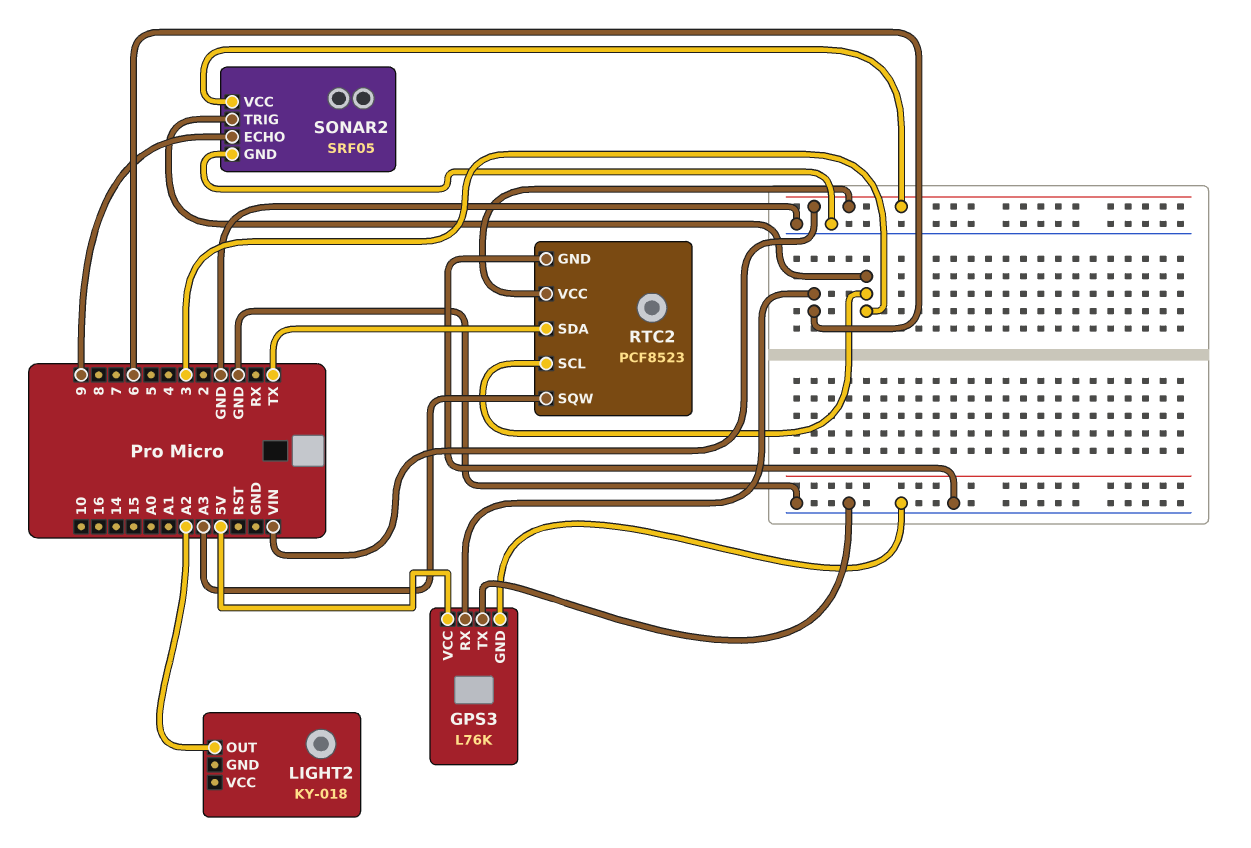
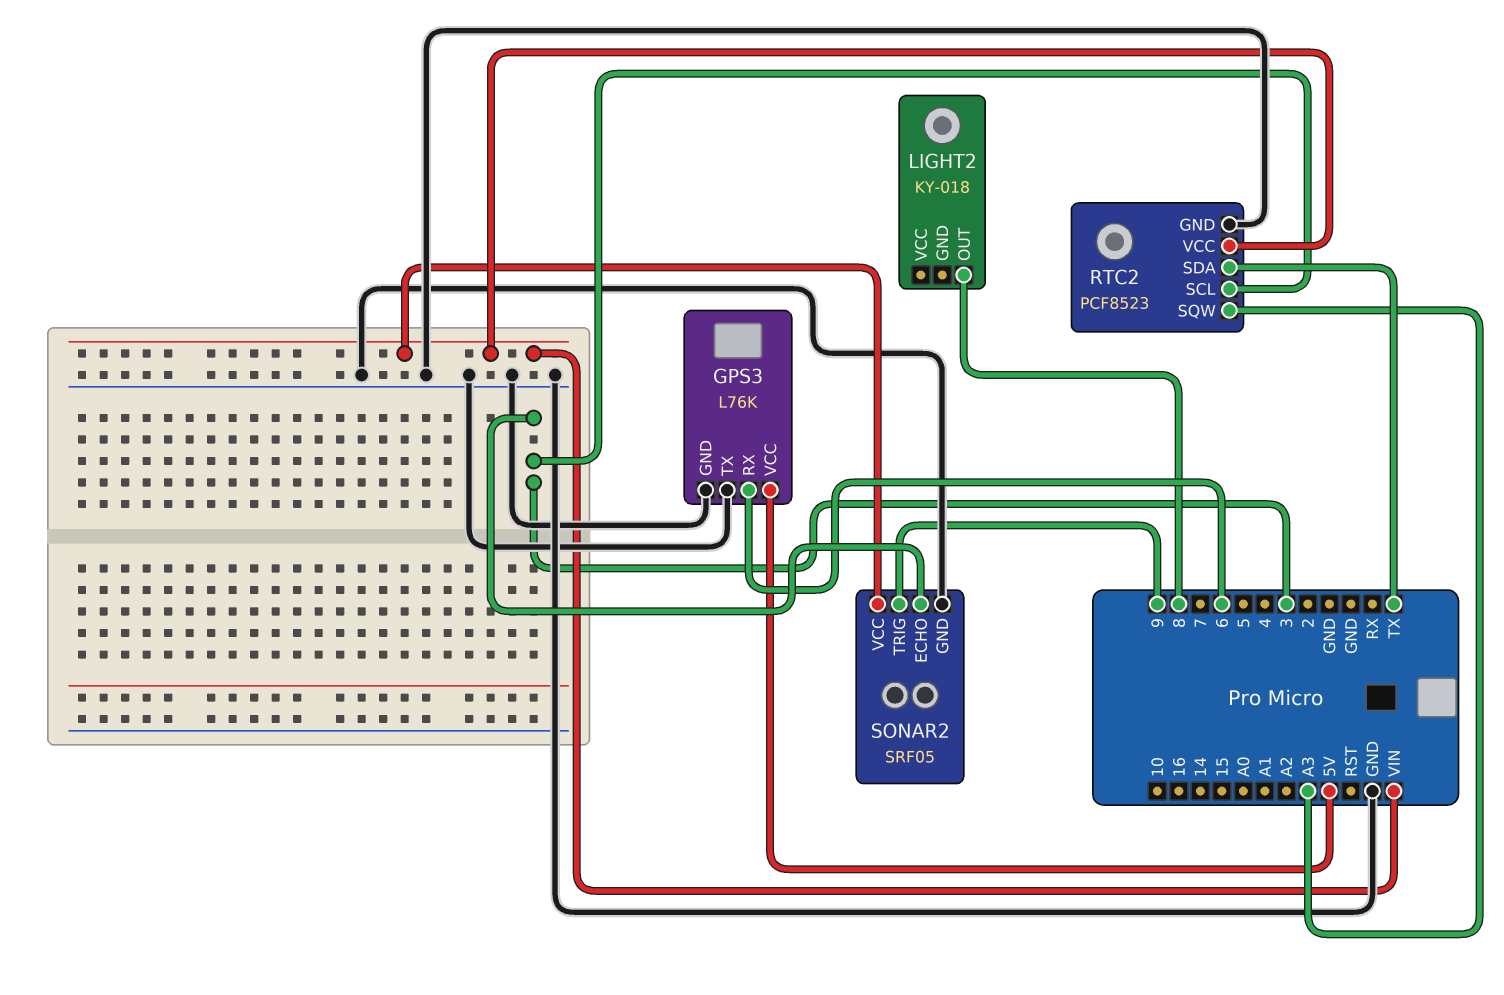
LIGHT2 pin OUT: A2 -> 8
SONAR2 pin ECHO: 9 -> 3
SONAR2 pin TRIG: 3 -> 9

